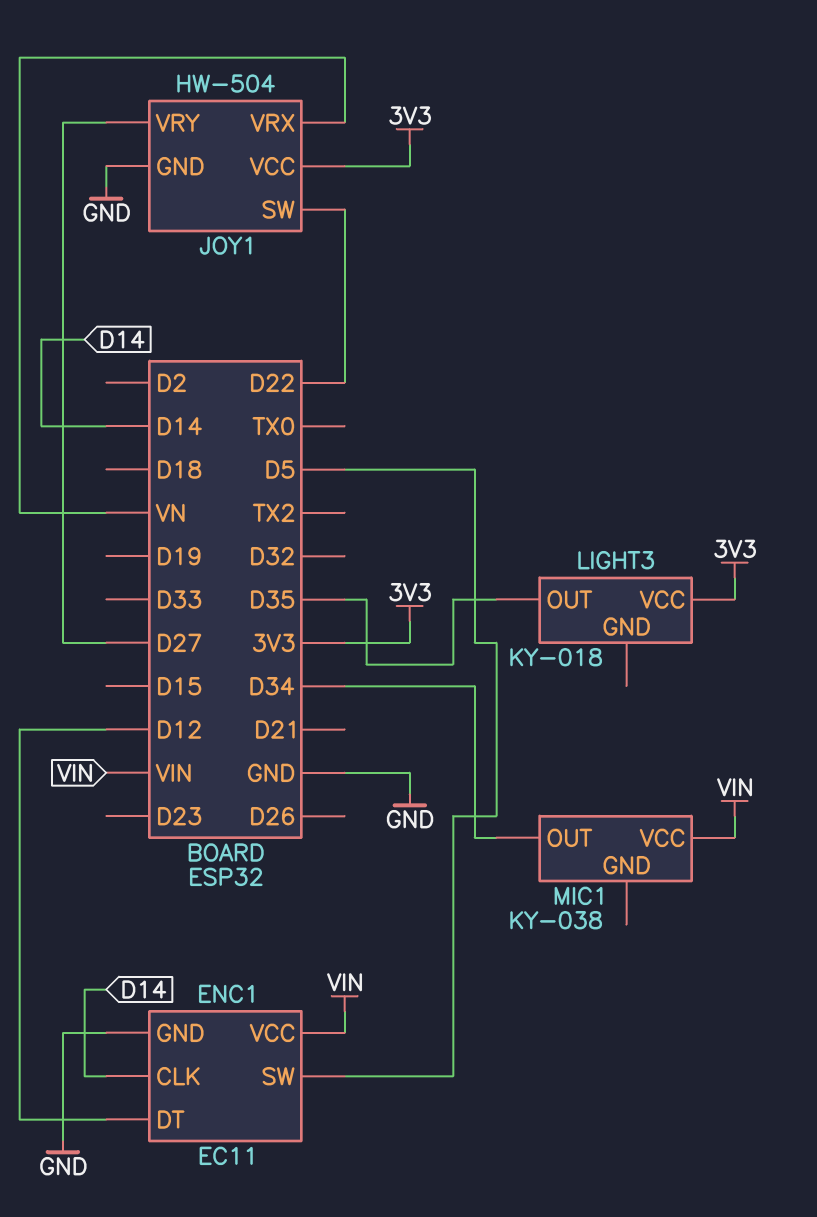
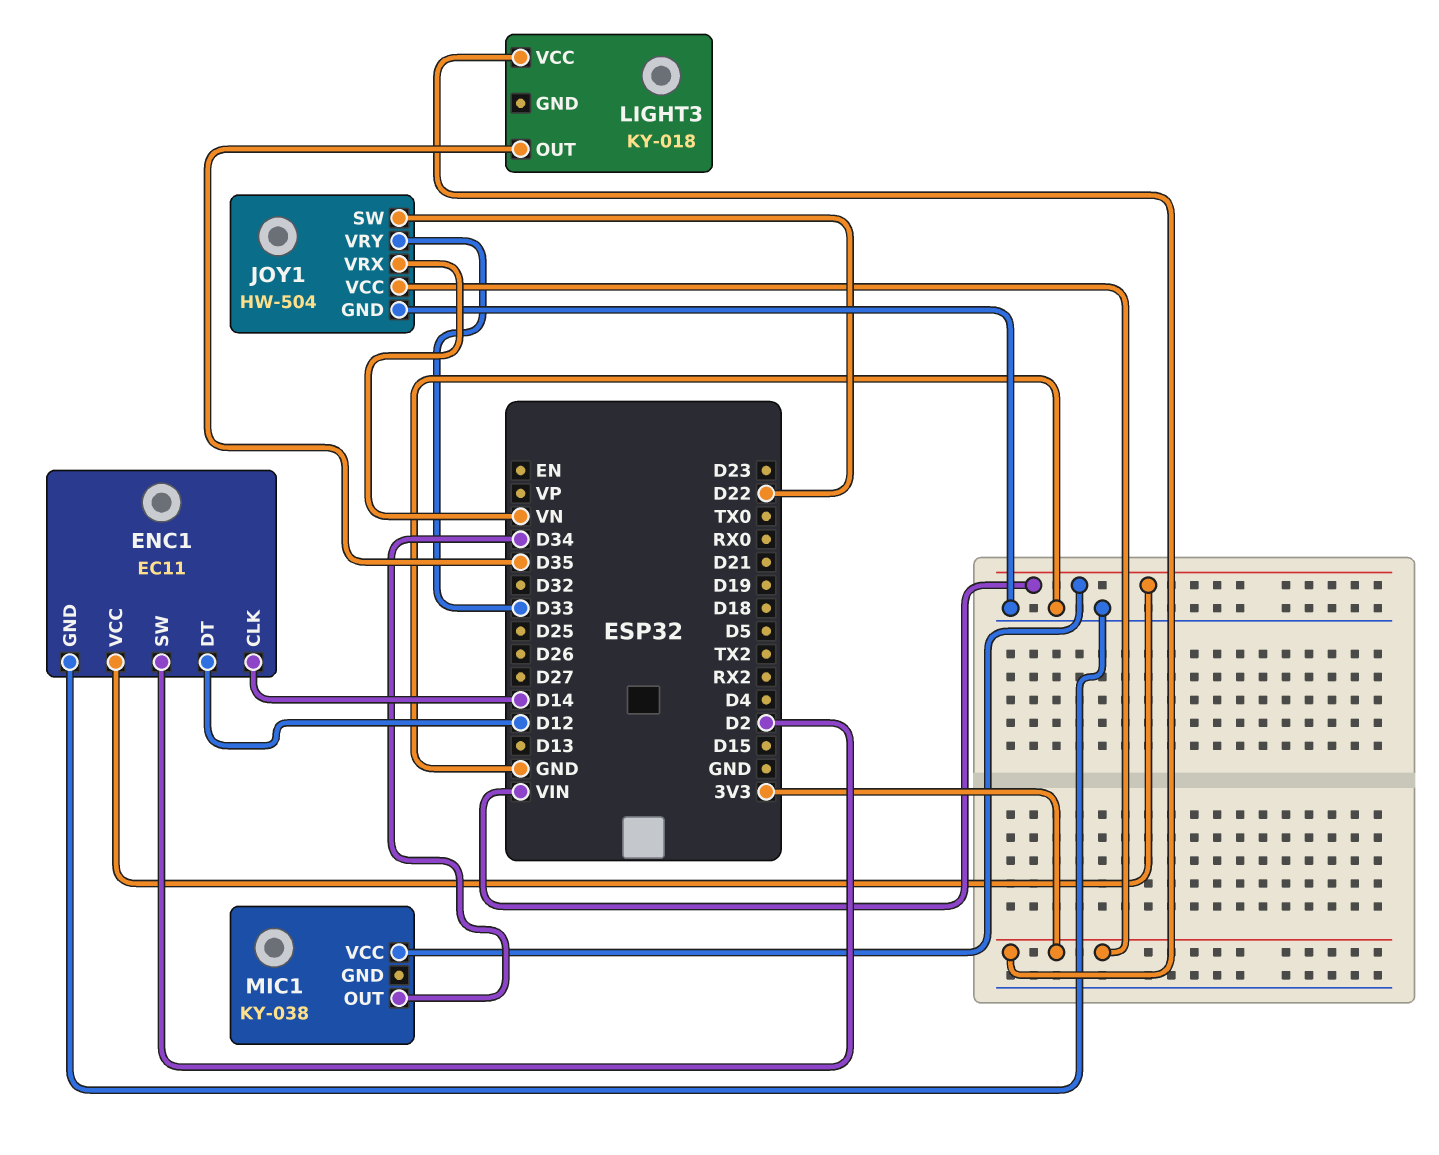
ENC1 pin SW: D5 -> D2
JOY1 pin VRY: D27 -> D33

